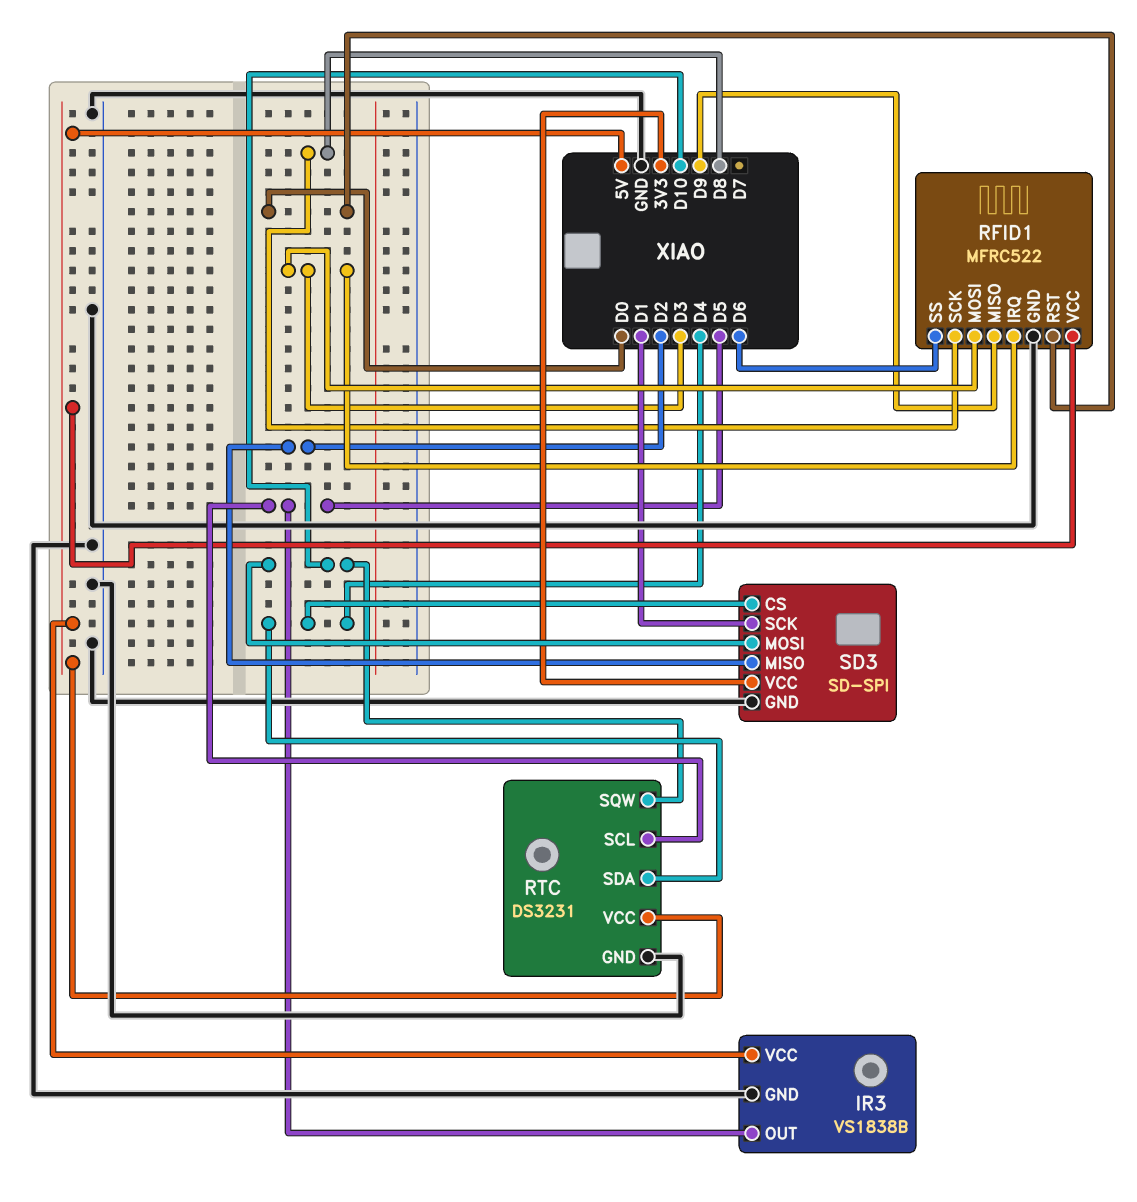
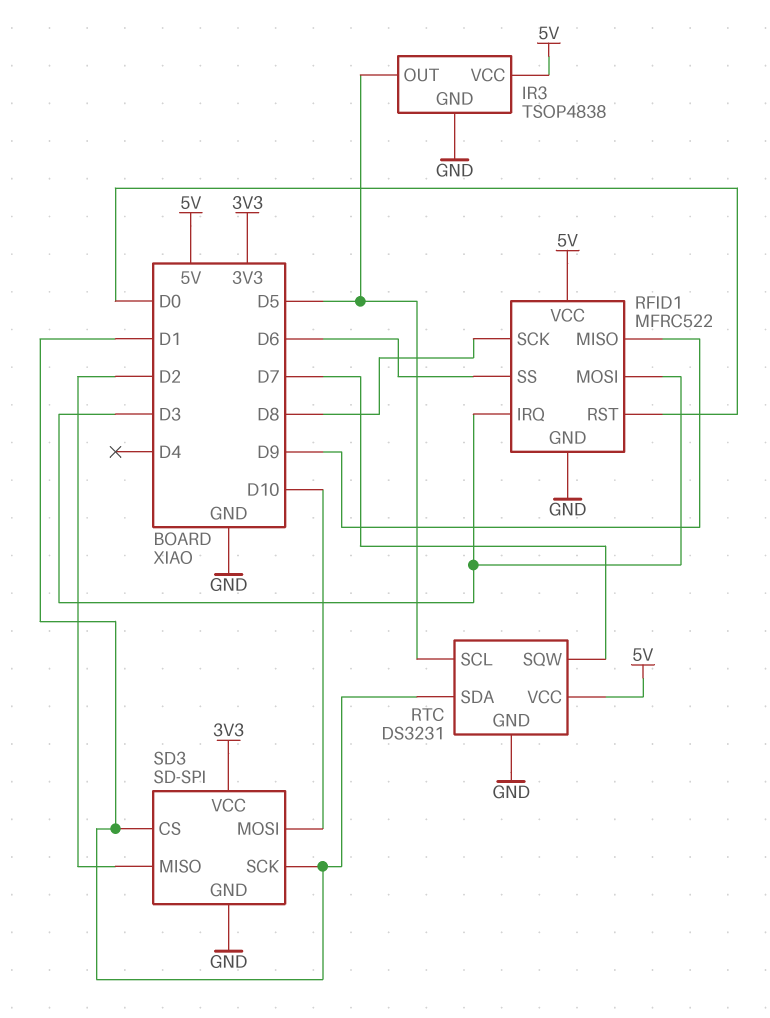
IR3: VS1838B -> TSOP4838
RTC pin SDA: D4 -> D1
RTC pin SQW: D10 -> D7
SD3 pin CS: D4 -> D1

